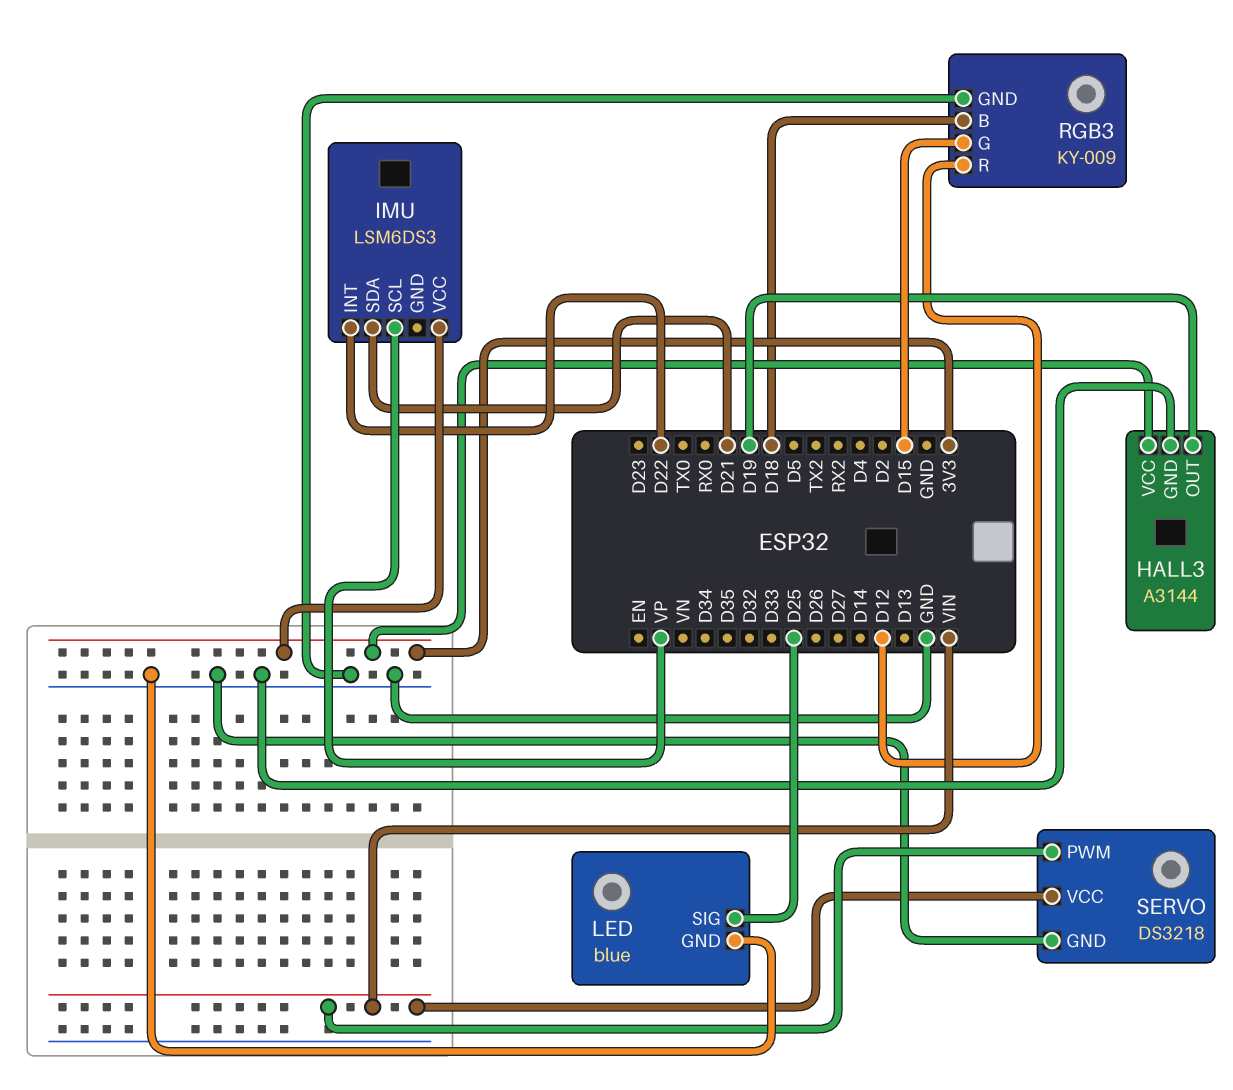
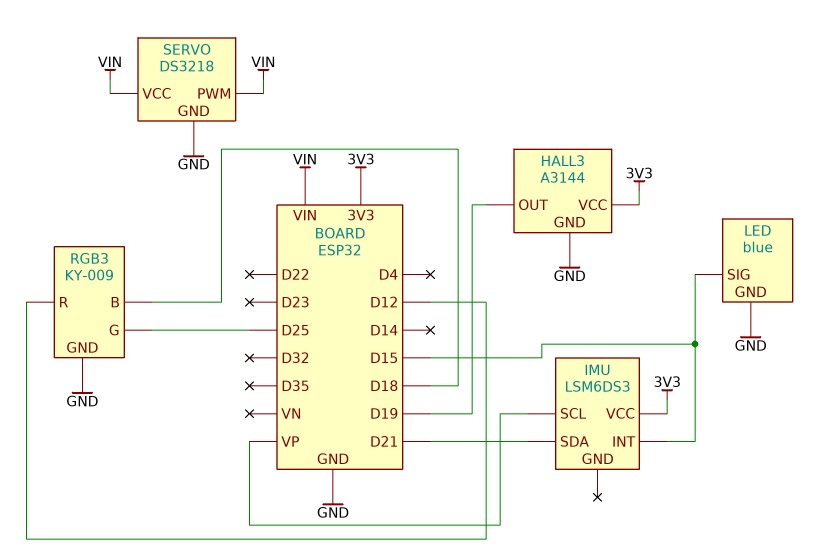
IMU pin INT: D22 -> D15
LED pin SIG: D25 -> D15
RGB3 pin G: D15 -> D25

